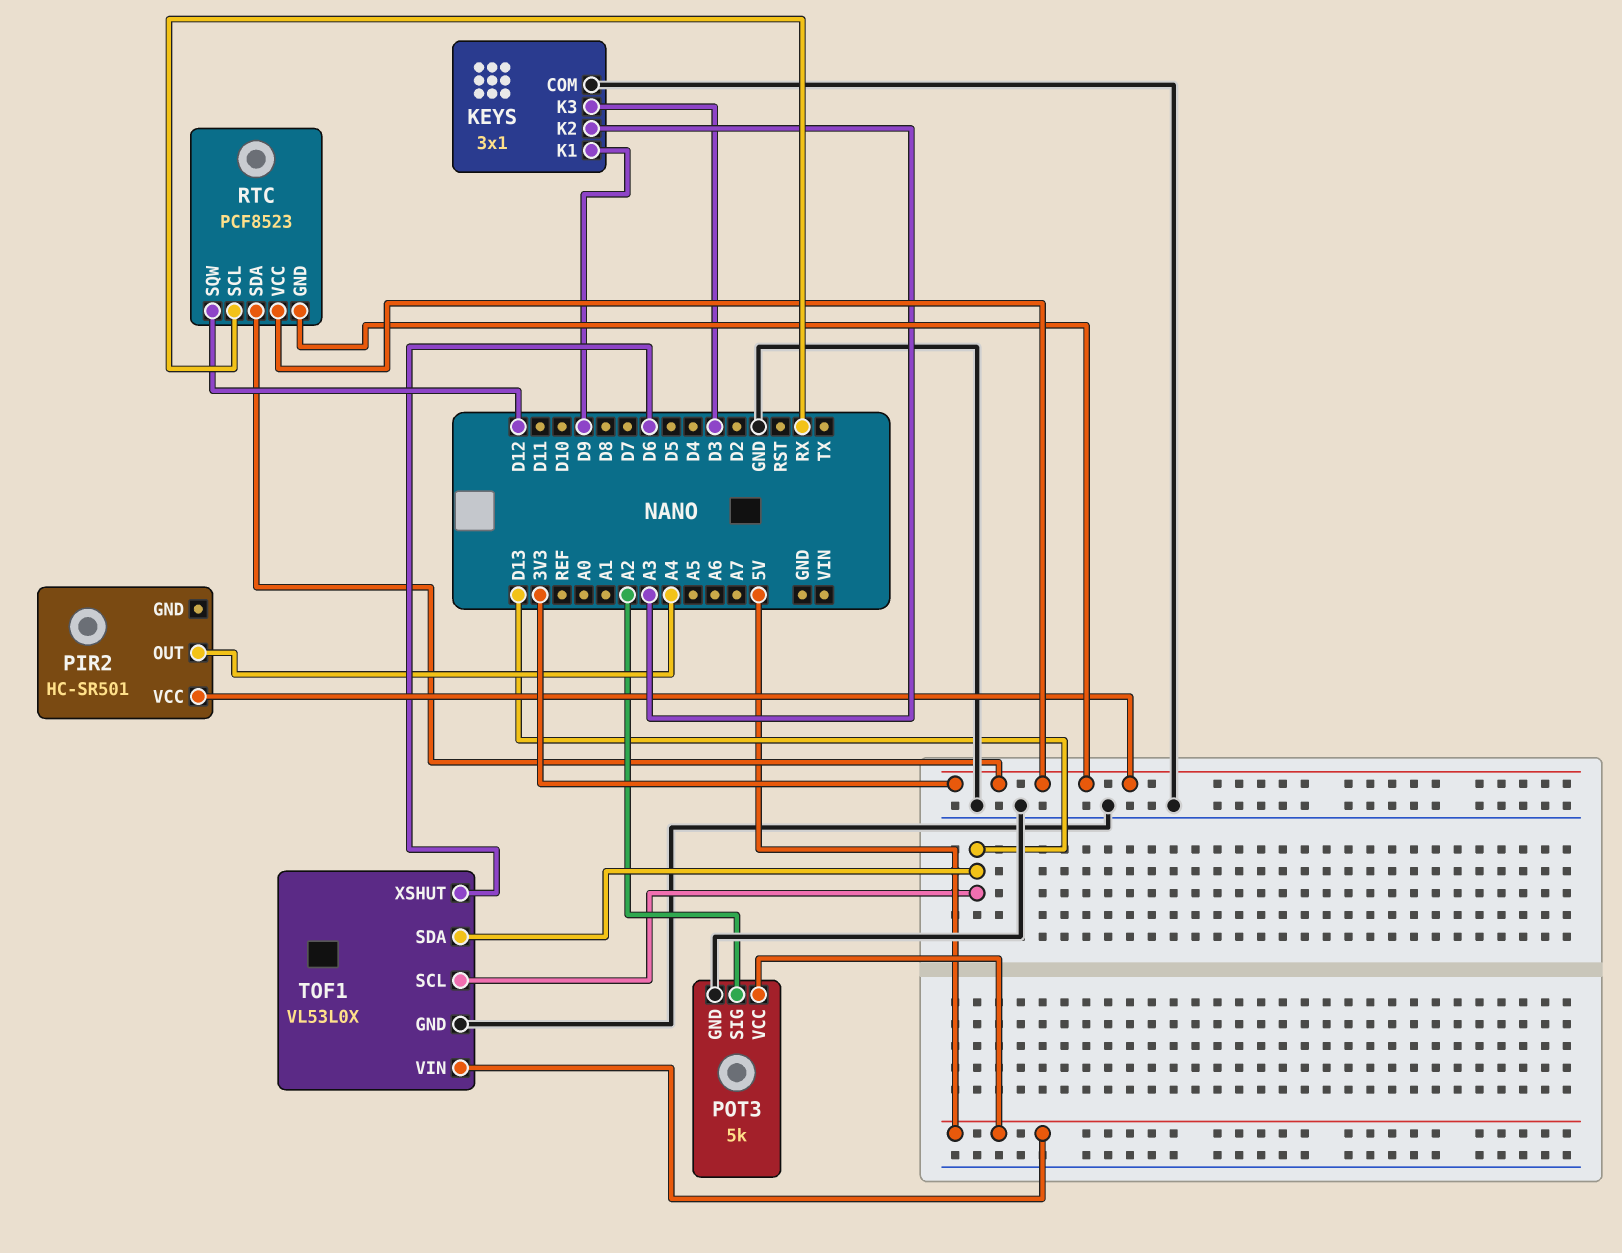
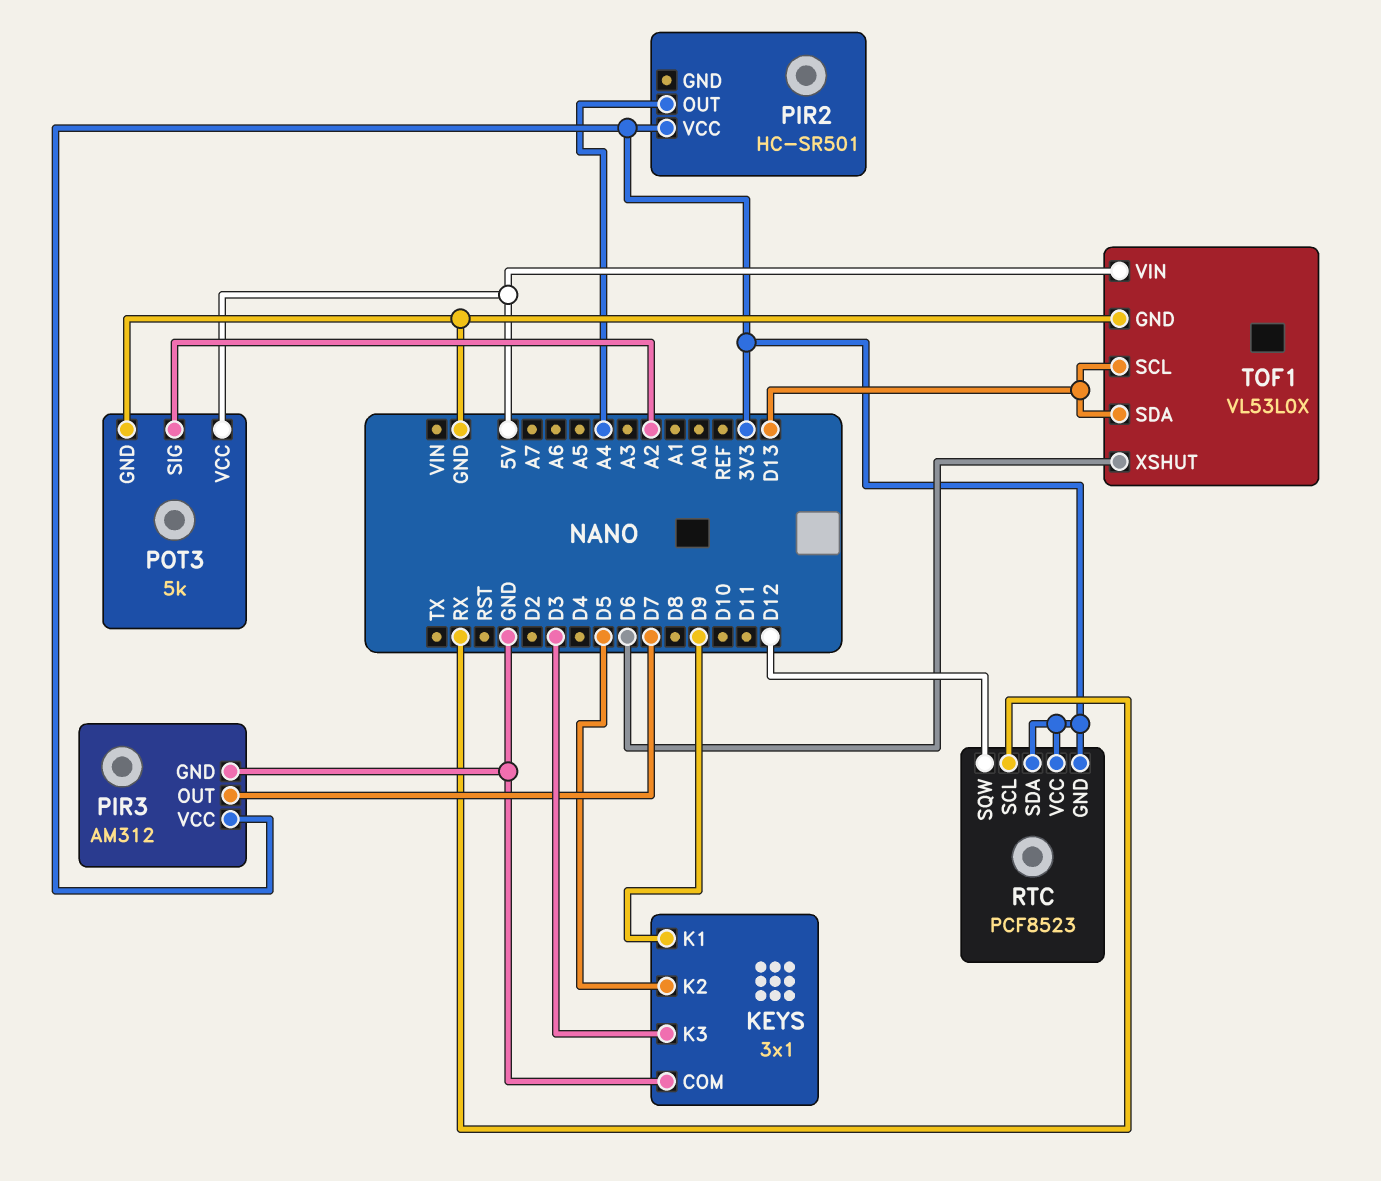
KEYS pin K2: A3 -> D5
PIR3: none -> AM312
PIR3 pin GND: none -> GND
PIR3 pin OUT: none -> D7
PIR3 pin VCC: none -> 3V3

